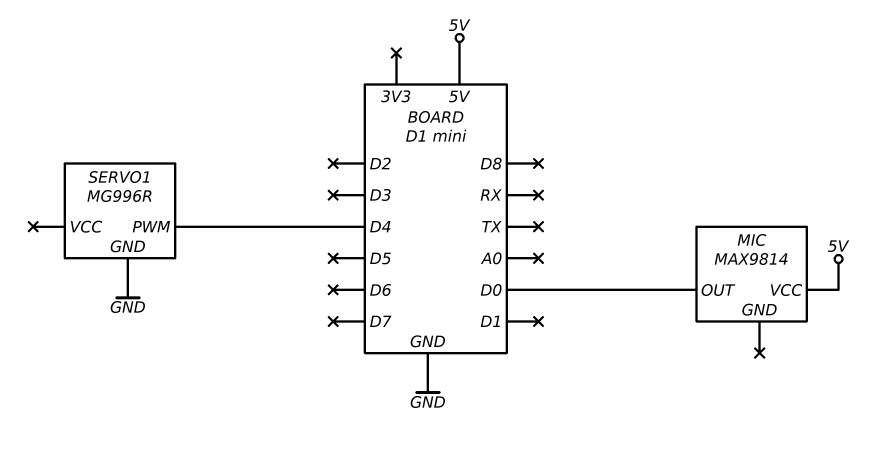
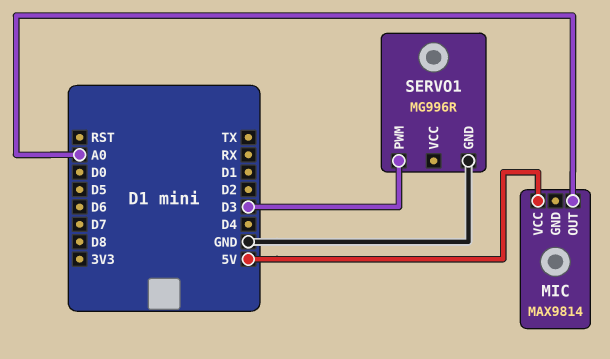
MIC pin OUT: D0 -> A0
SERVO1 pin PWM: D4 -> D3

